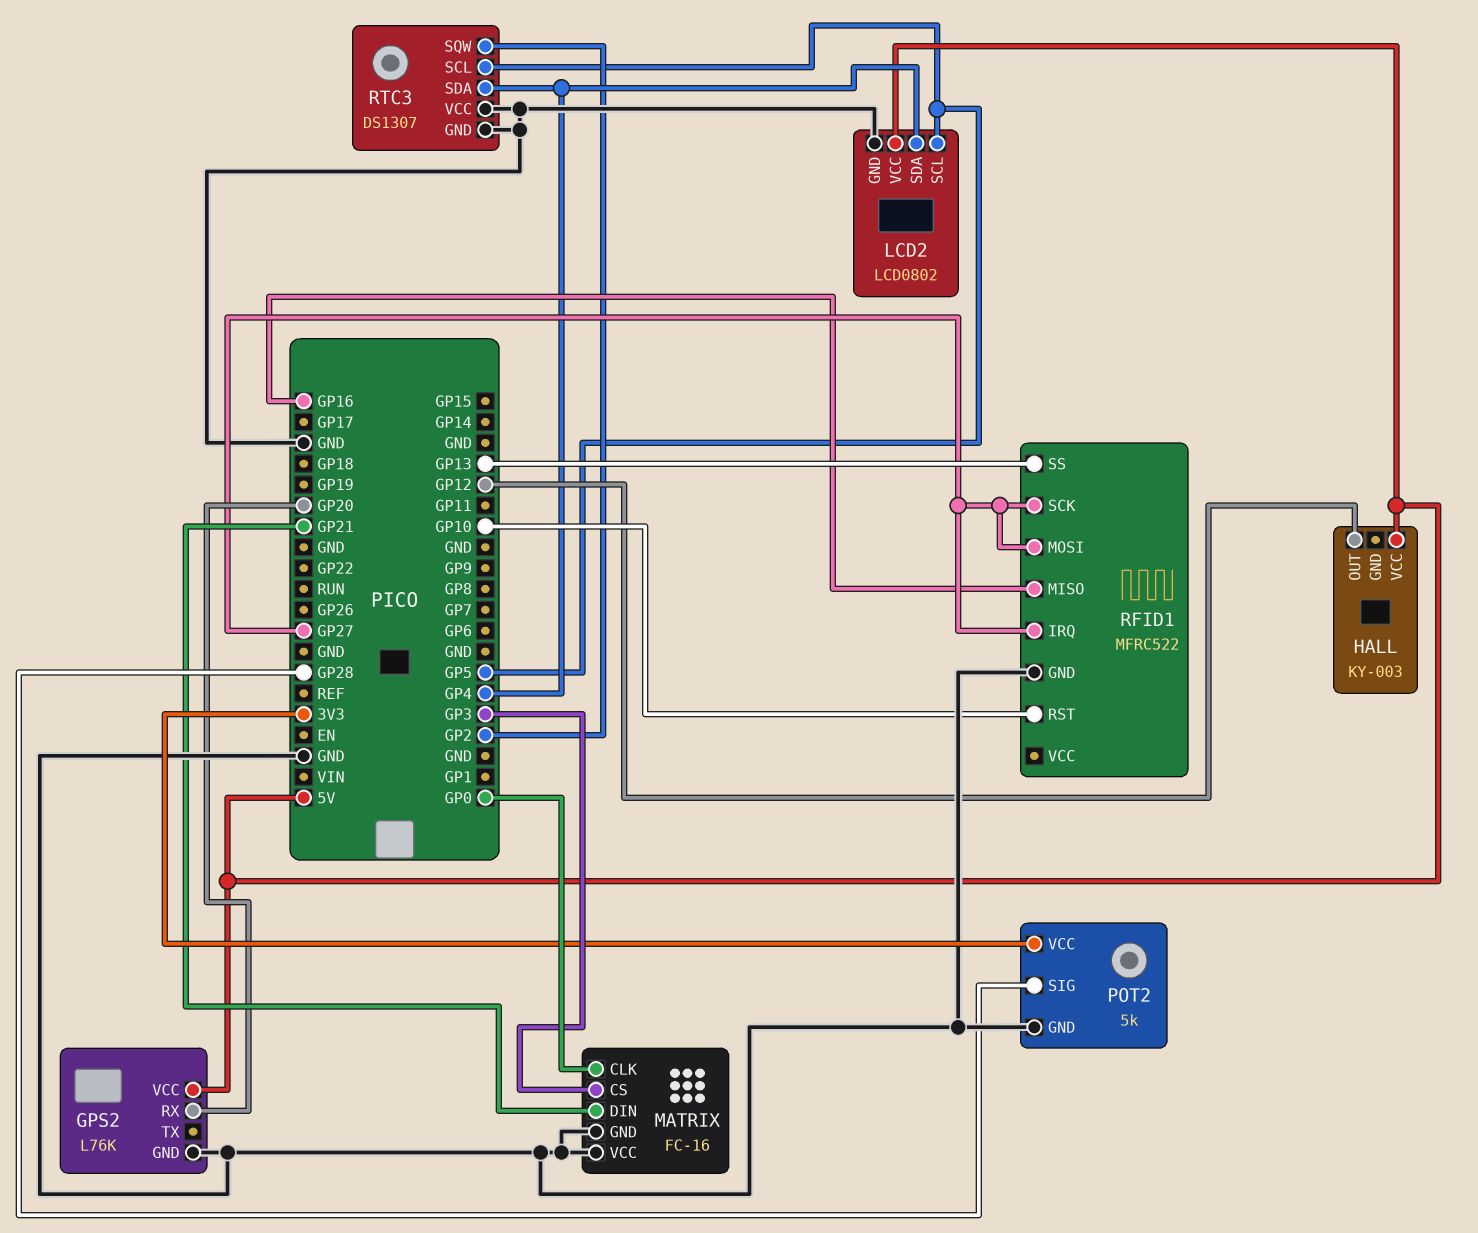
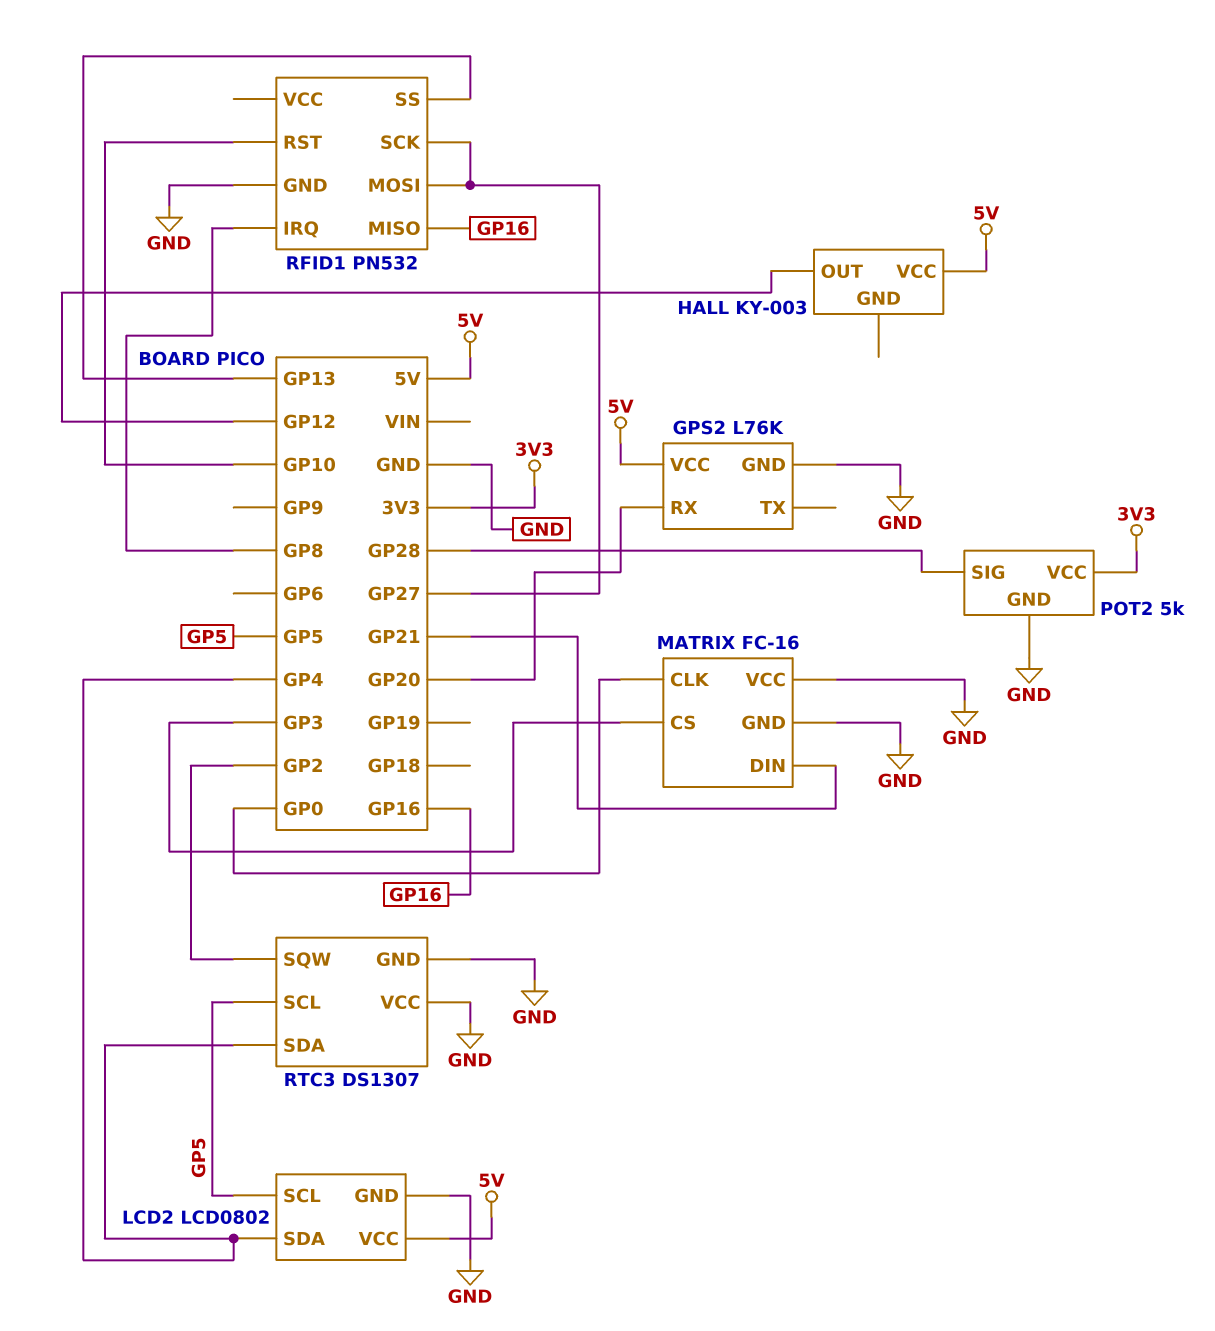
RFID1: MFRC522 -> PN532
RFID1 pin IRQ: GP27 -> GP8

